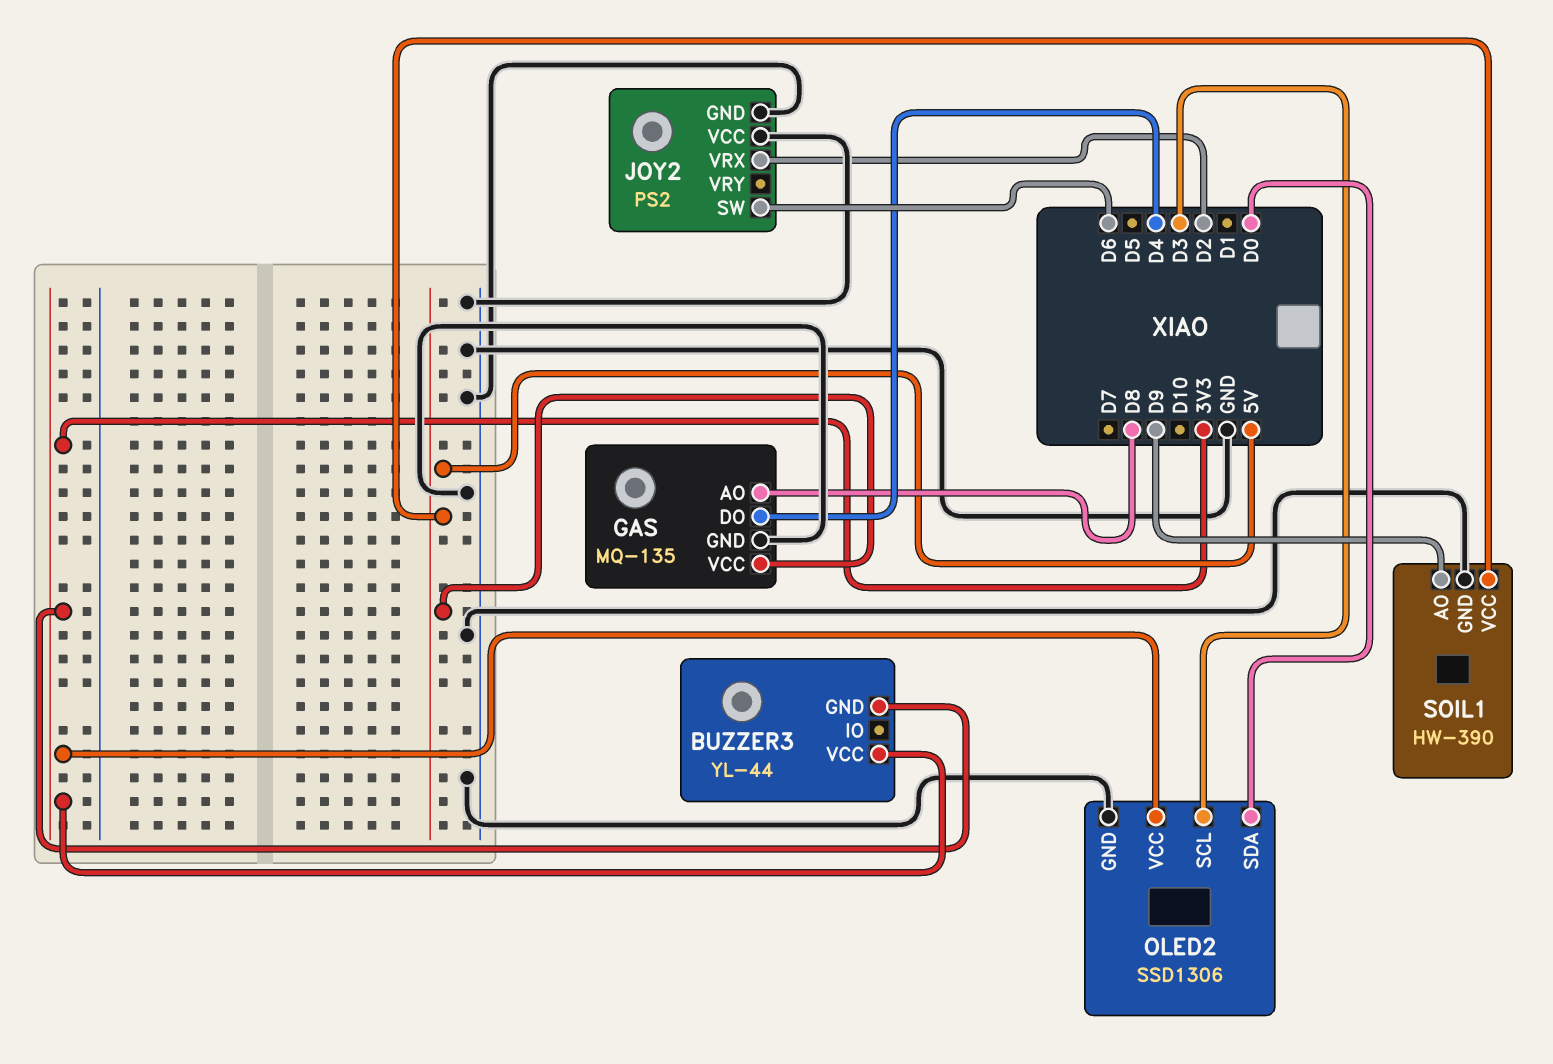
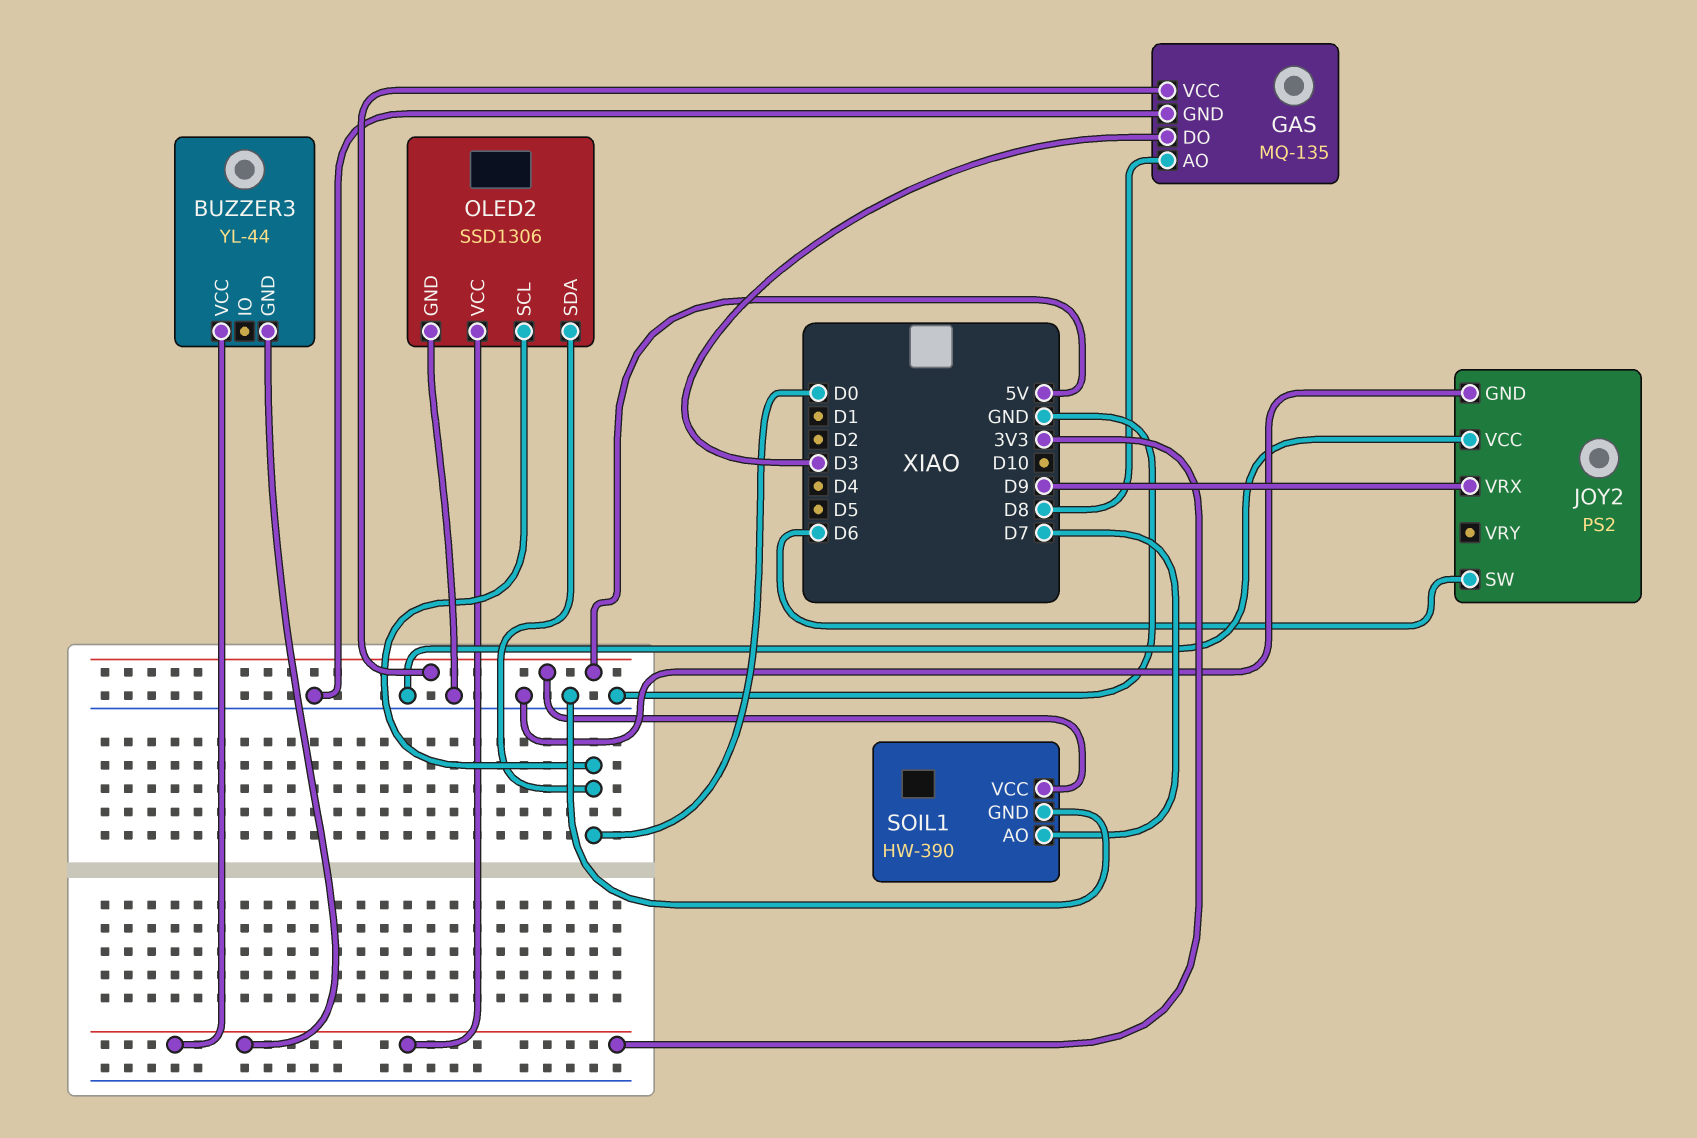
GAS pin DO: D4 -> D3
JOY2 pin VRX: D2 -> D9
OLED2 pin SCL: D3 -> D0
SOIL1 pin AO: D9 -> D7

